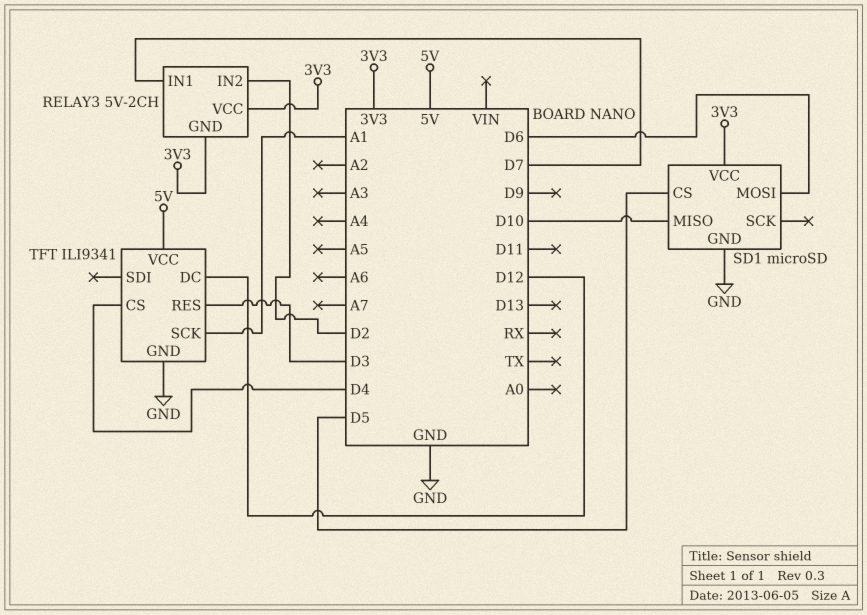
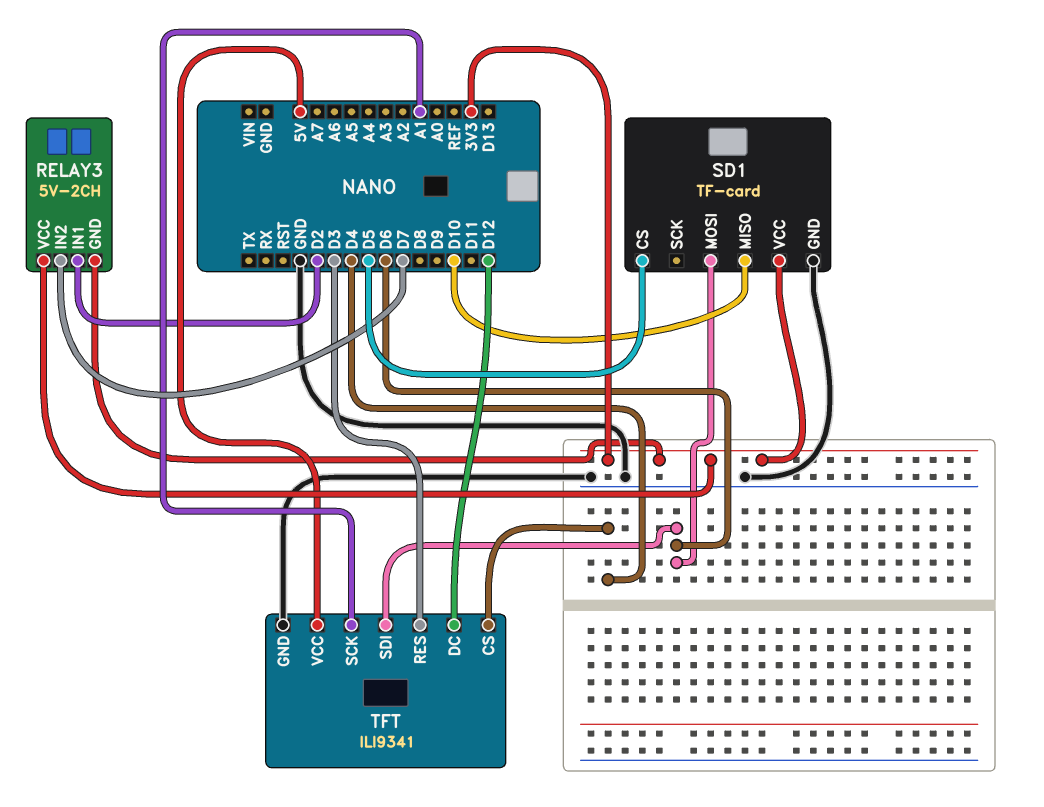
RELAY3 pin IN1: D7 -> D2
RELAY3 pin IN2: D2 -> D7
SD1: microSD -> TF-card
TFT pin SDI: none -> D6

